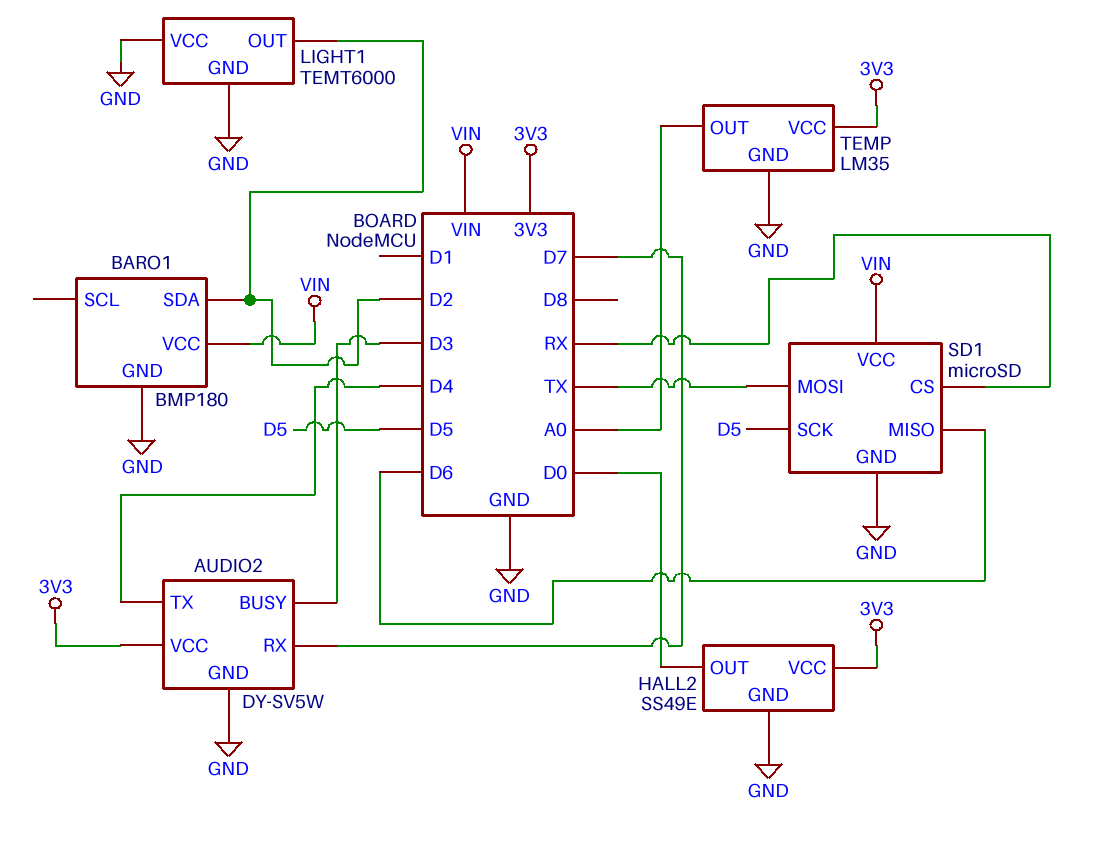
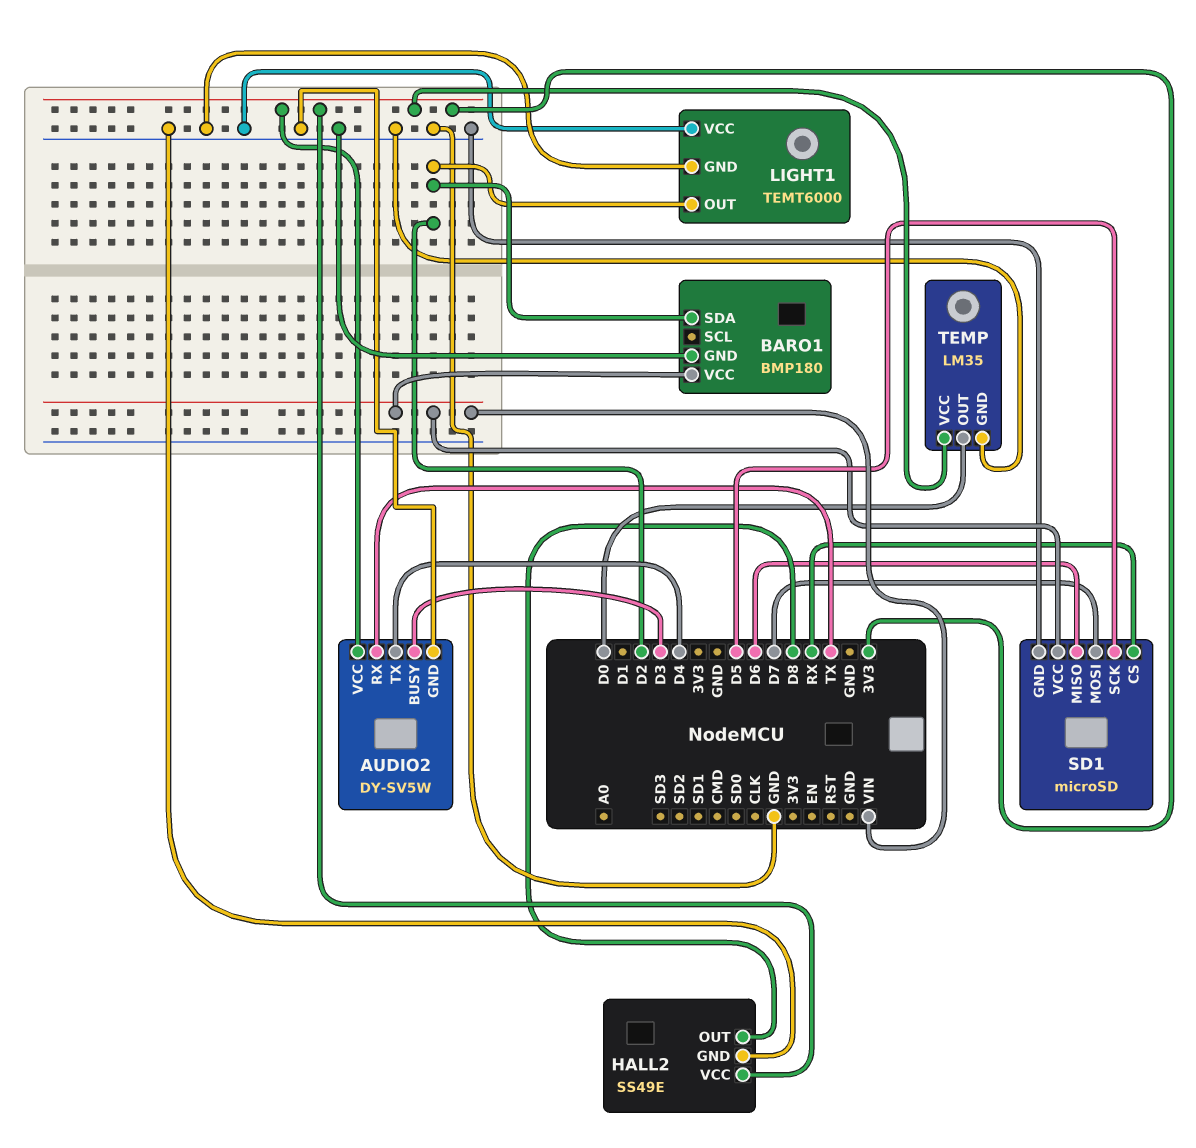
AUDIO2 pin RX: D7 -> TX
HALL2 pin OUT: D0 -> D8
SD1 pin MOSI: TX -> D7
TEMP pin OUT: A0 -> D0

